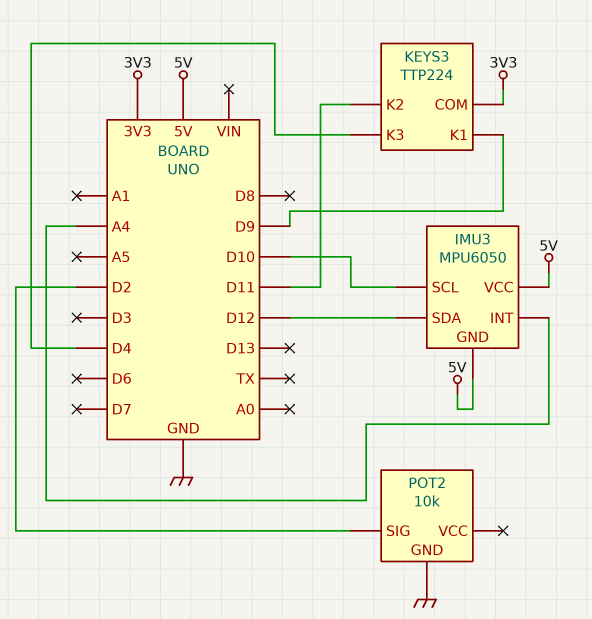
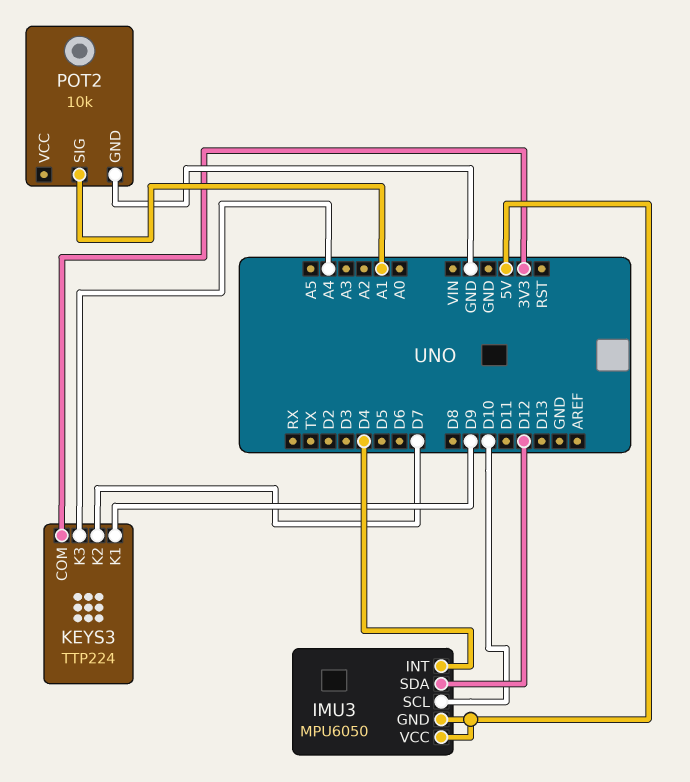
IMU3 pin INT: A4 -> D4
KEYS3 pin K2: D11 -> D7
KEYS3 pin K3: D4 -> A4
POT2 pin SIG: D2 -> A1

